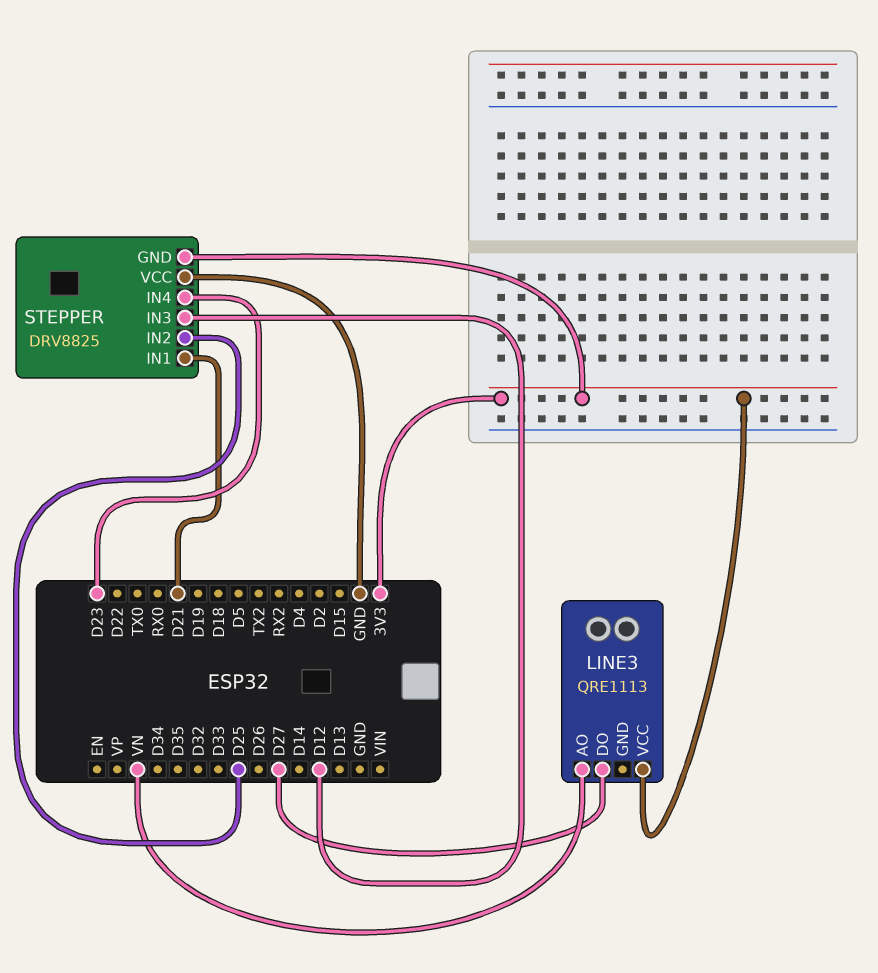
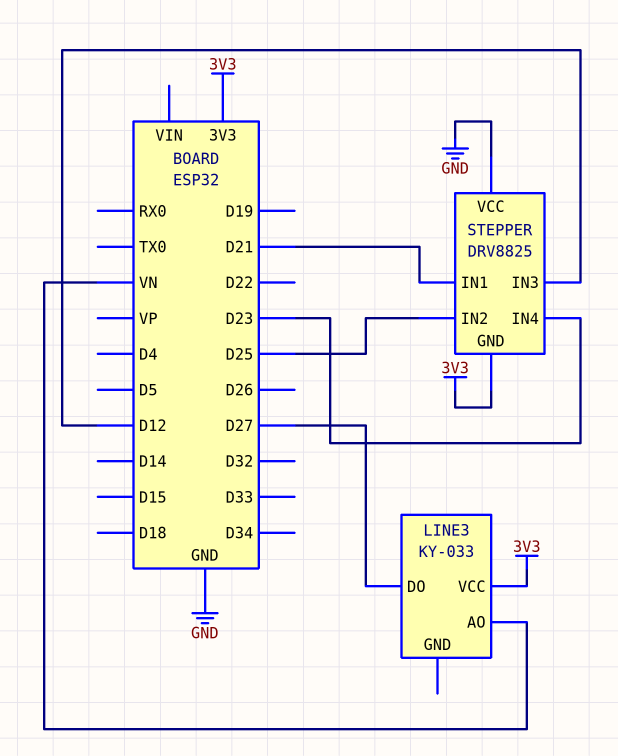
LINE3: QRE1113 -> KY-033

